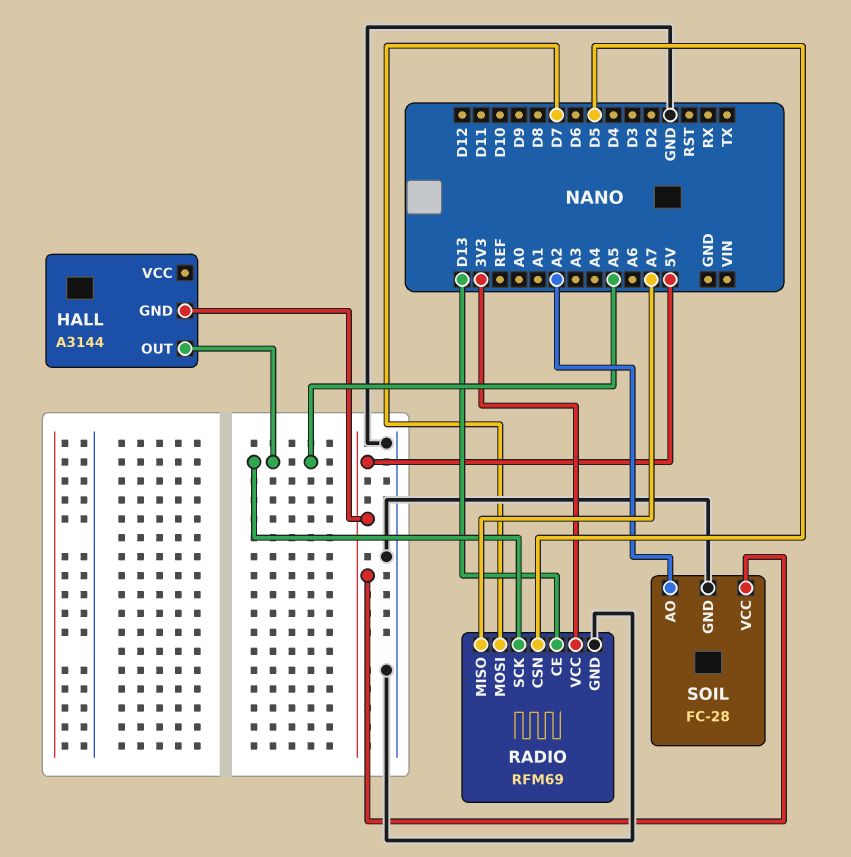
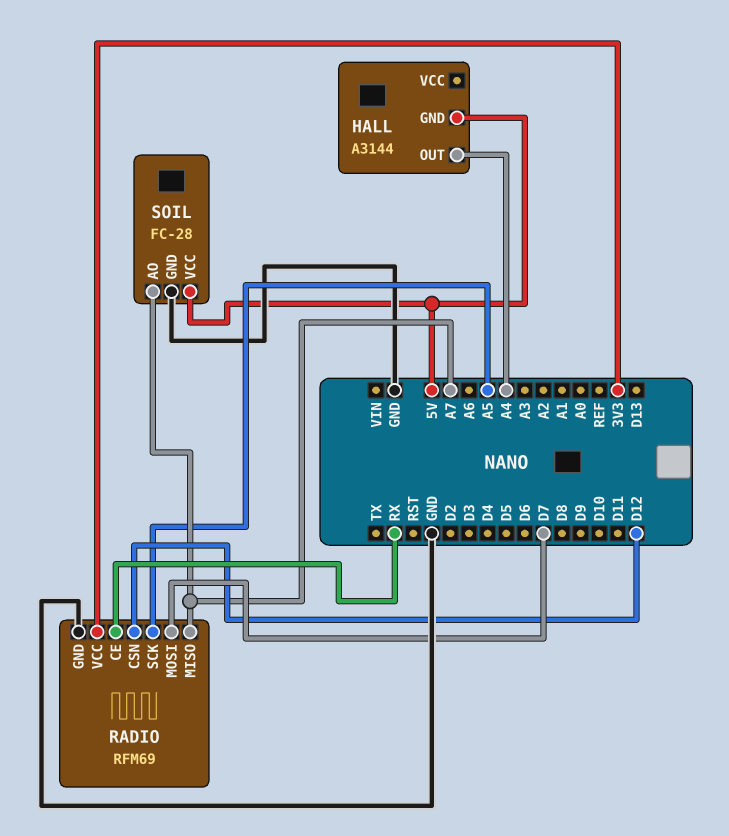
HALL pin OUT: A5 -> A4
RADIO pin CE: D13 -> RX
RADIO pin CSN: D5 -> D12
SOIL pin AO: A2 -> A7

